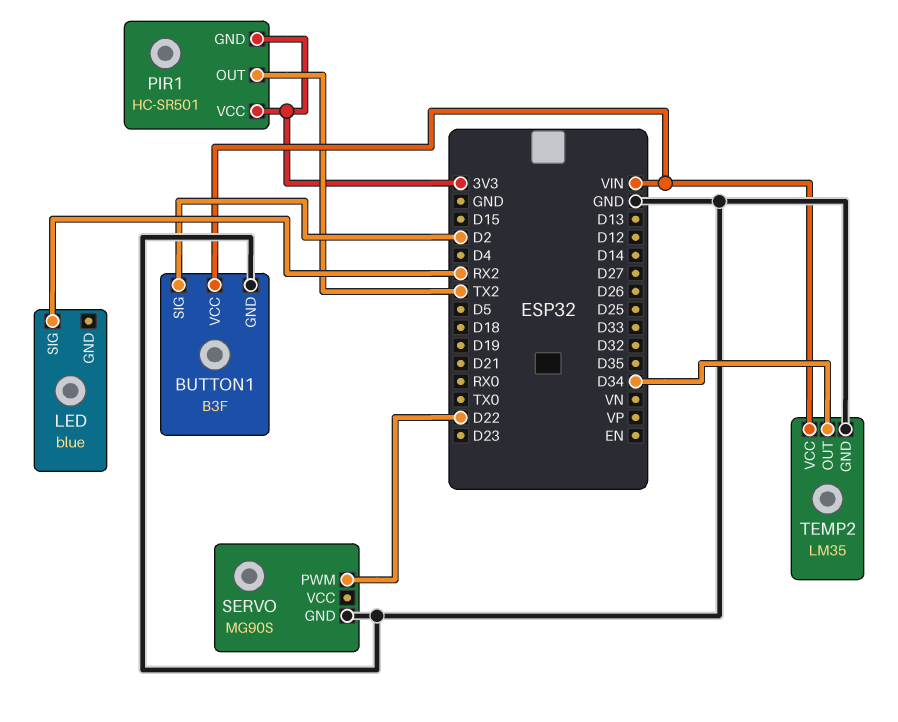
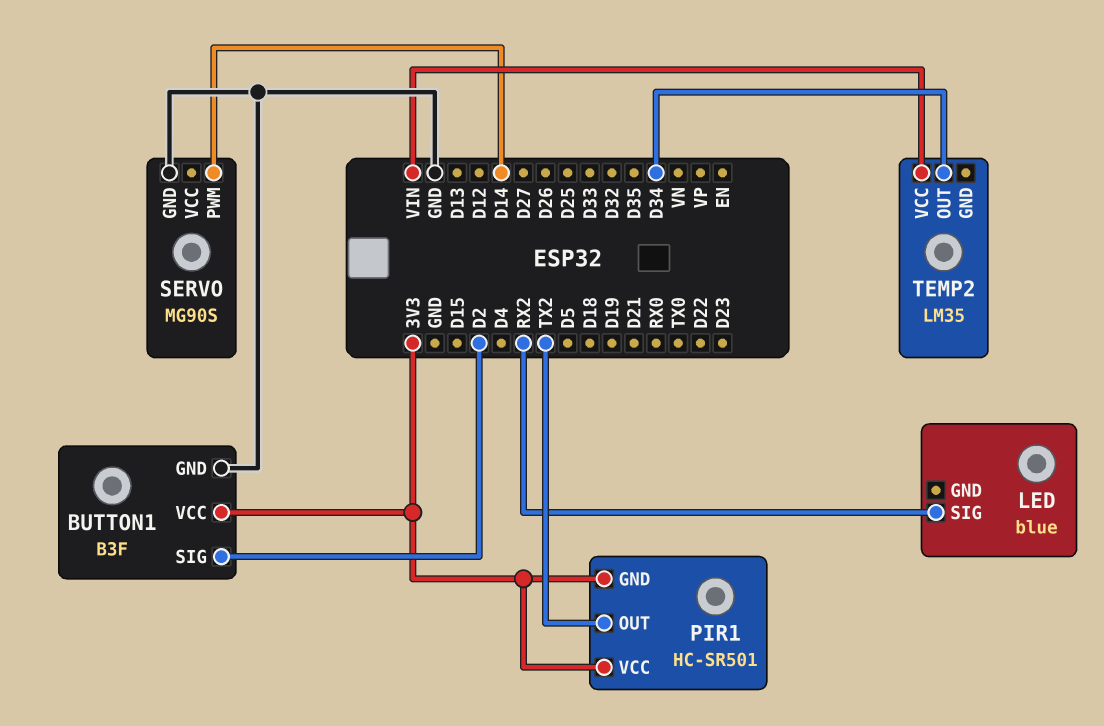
BUTTON1 pin VCC: VIN -> 3V3
SERVO pin PWM: D22 -> D14
TEMP2 pin GND: GND -> none

